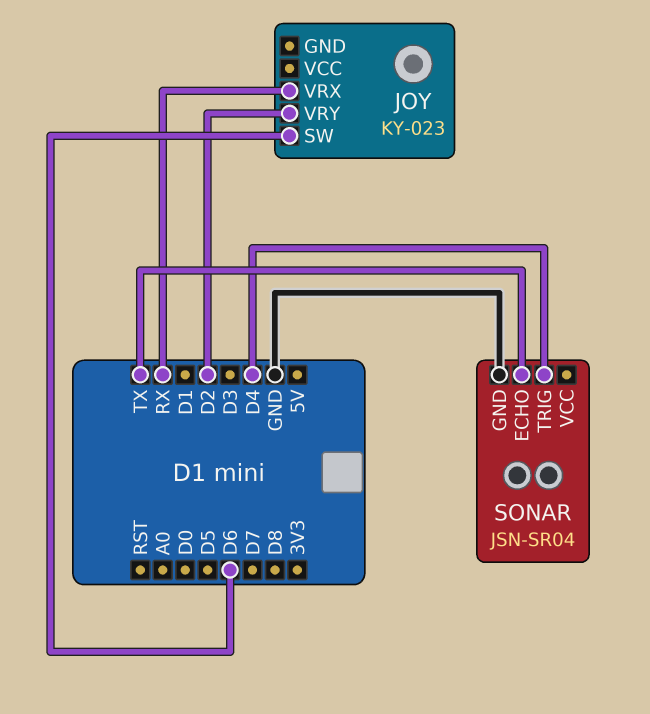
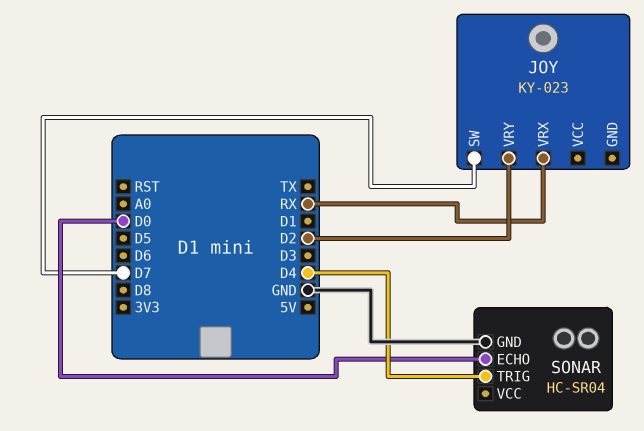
JOY pin SW: D6 -> D7
SONAR: JSN-SR04 -> HC-SR04
SONAR pin ECHO: TX -> D0

